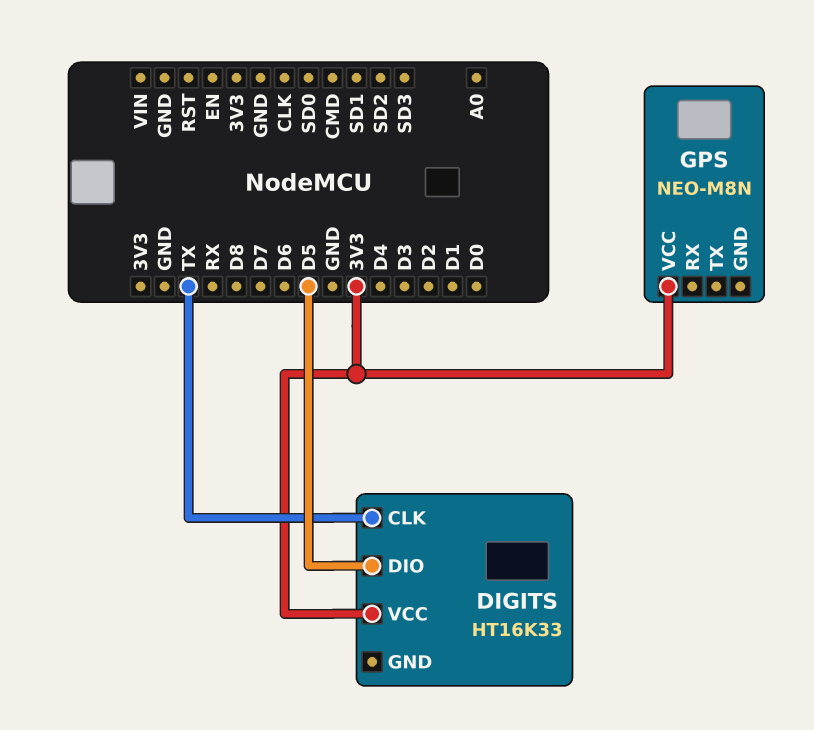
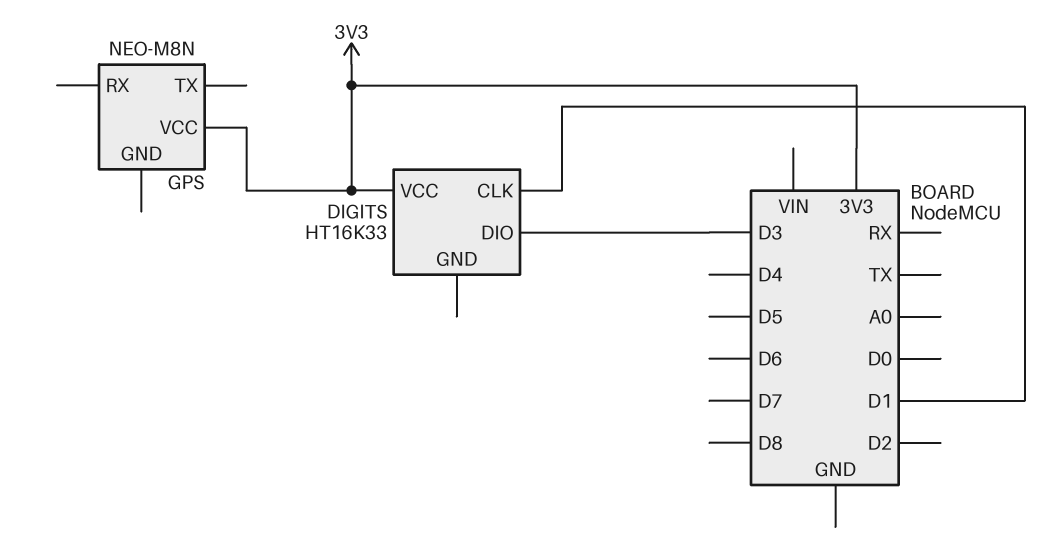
DIGITS pin CLK: TX -> D1
DIGITS pin DIO: D5 -> D3

